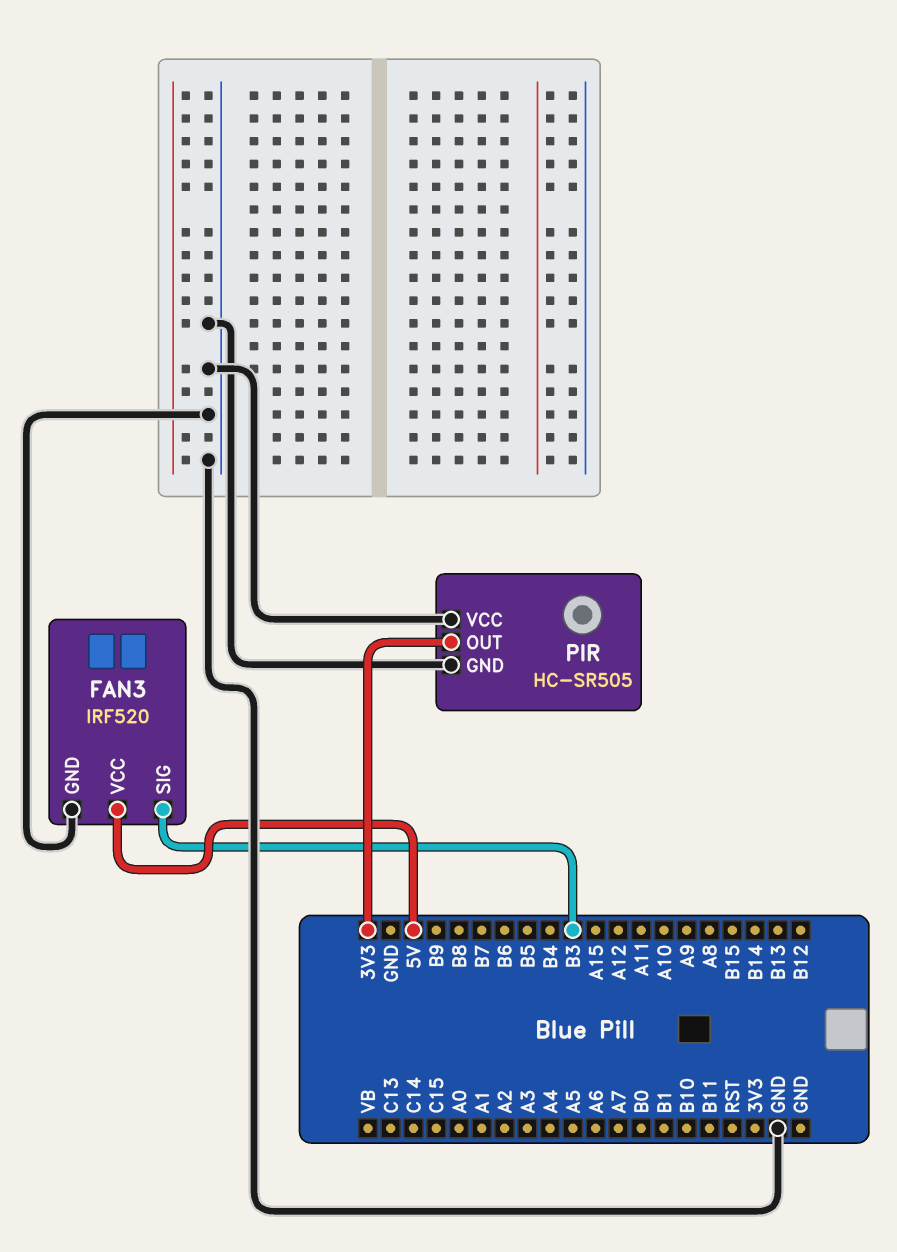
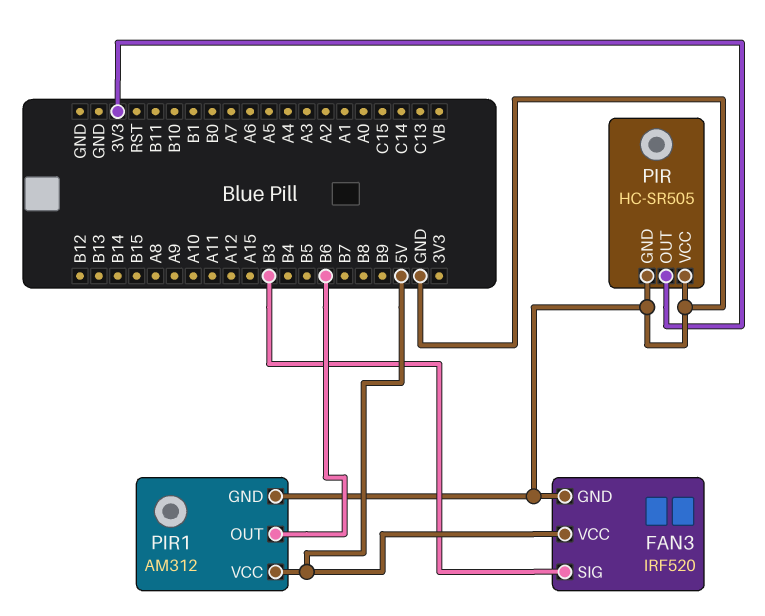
PIR1: none -> AM312
PIR1 pin GND: none -> GND
PIR1 pin OUT: none -> B6
PIR1 pin VCC: none -> 5V

